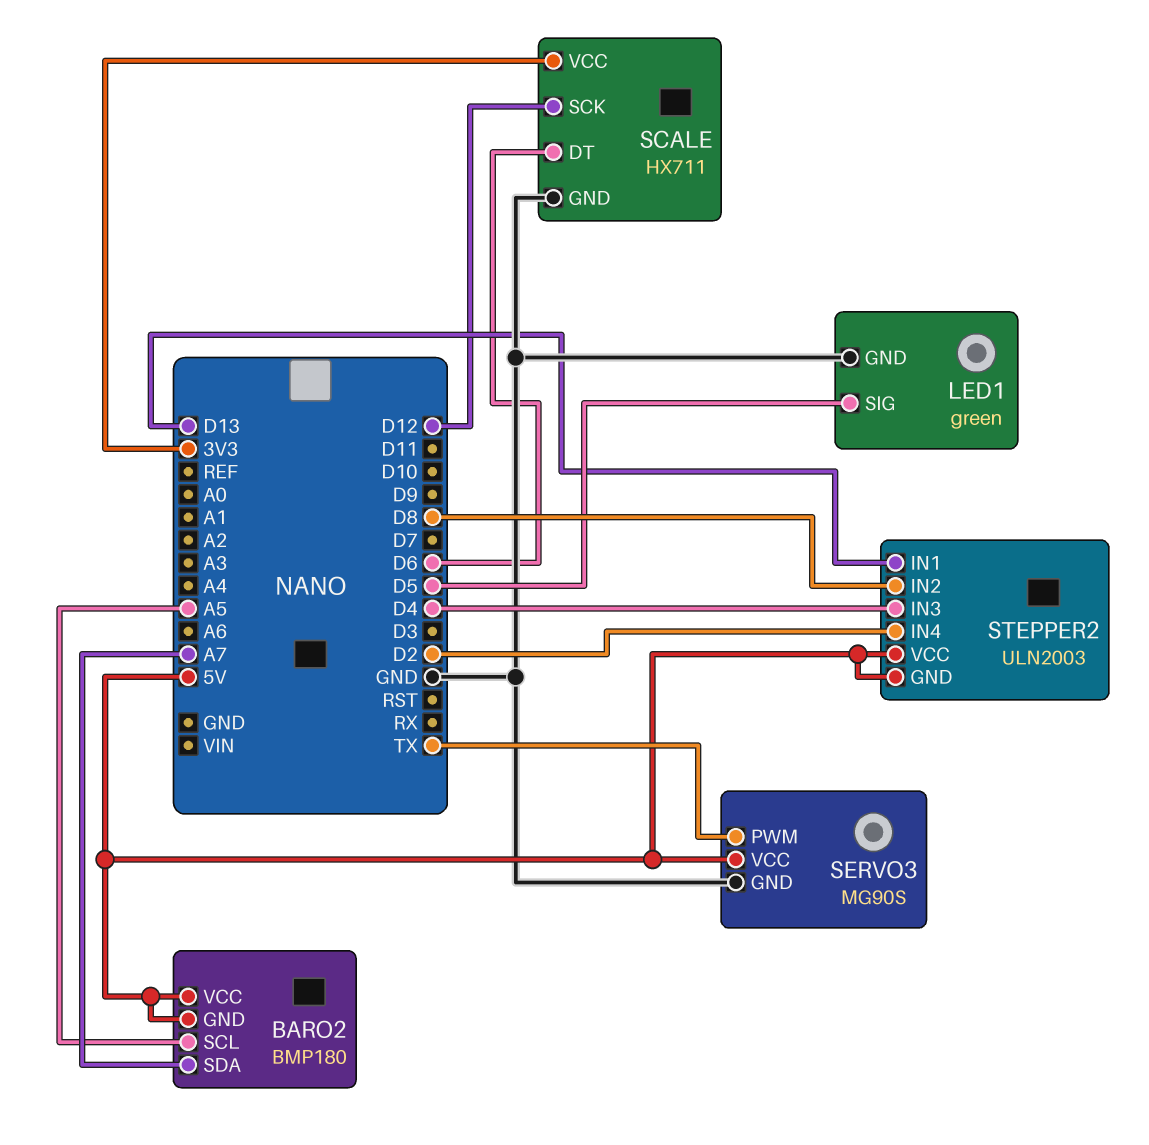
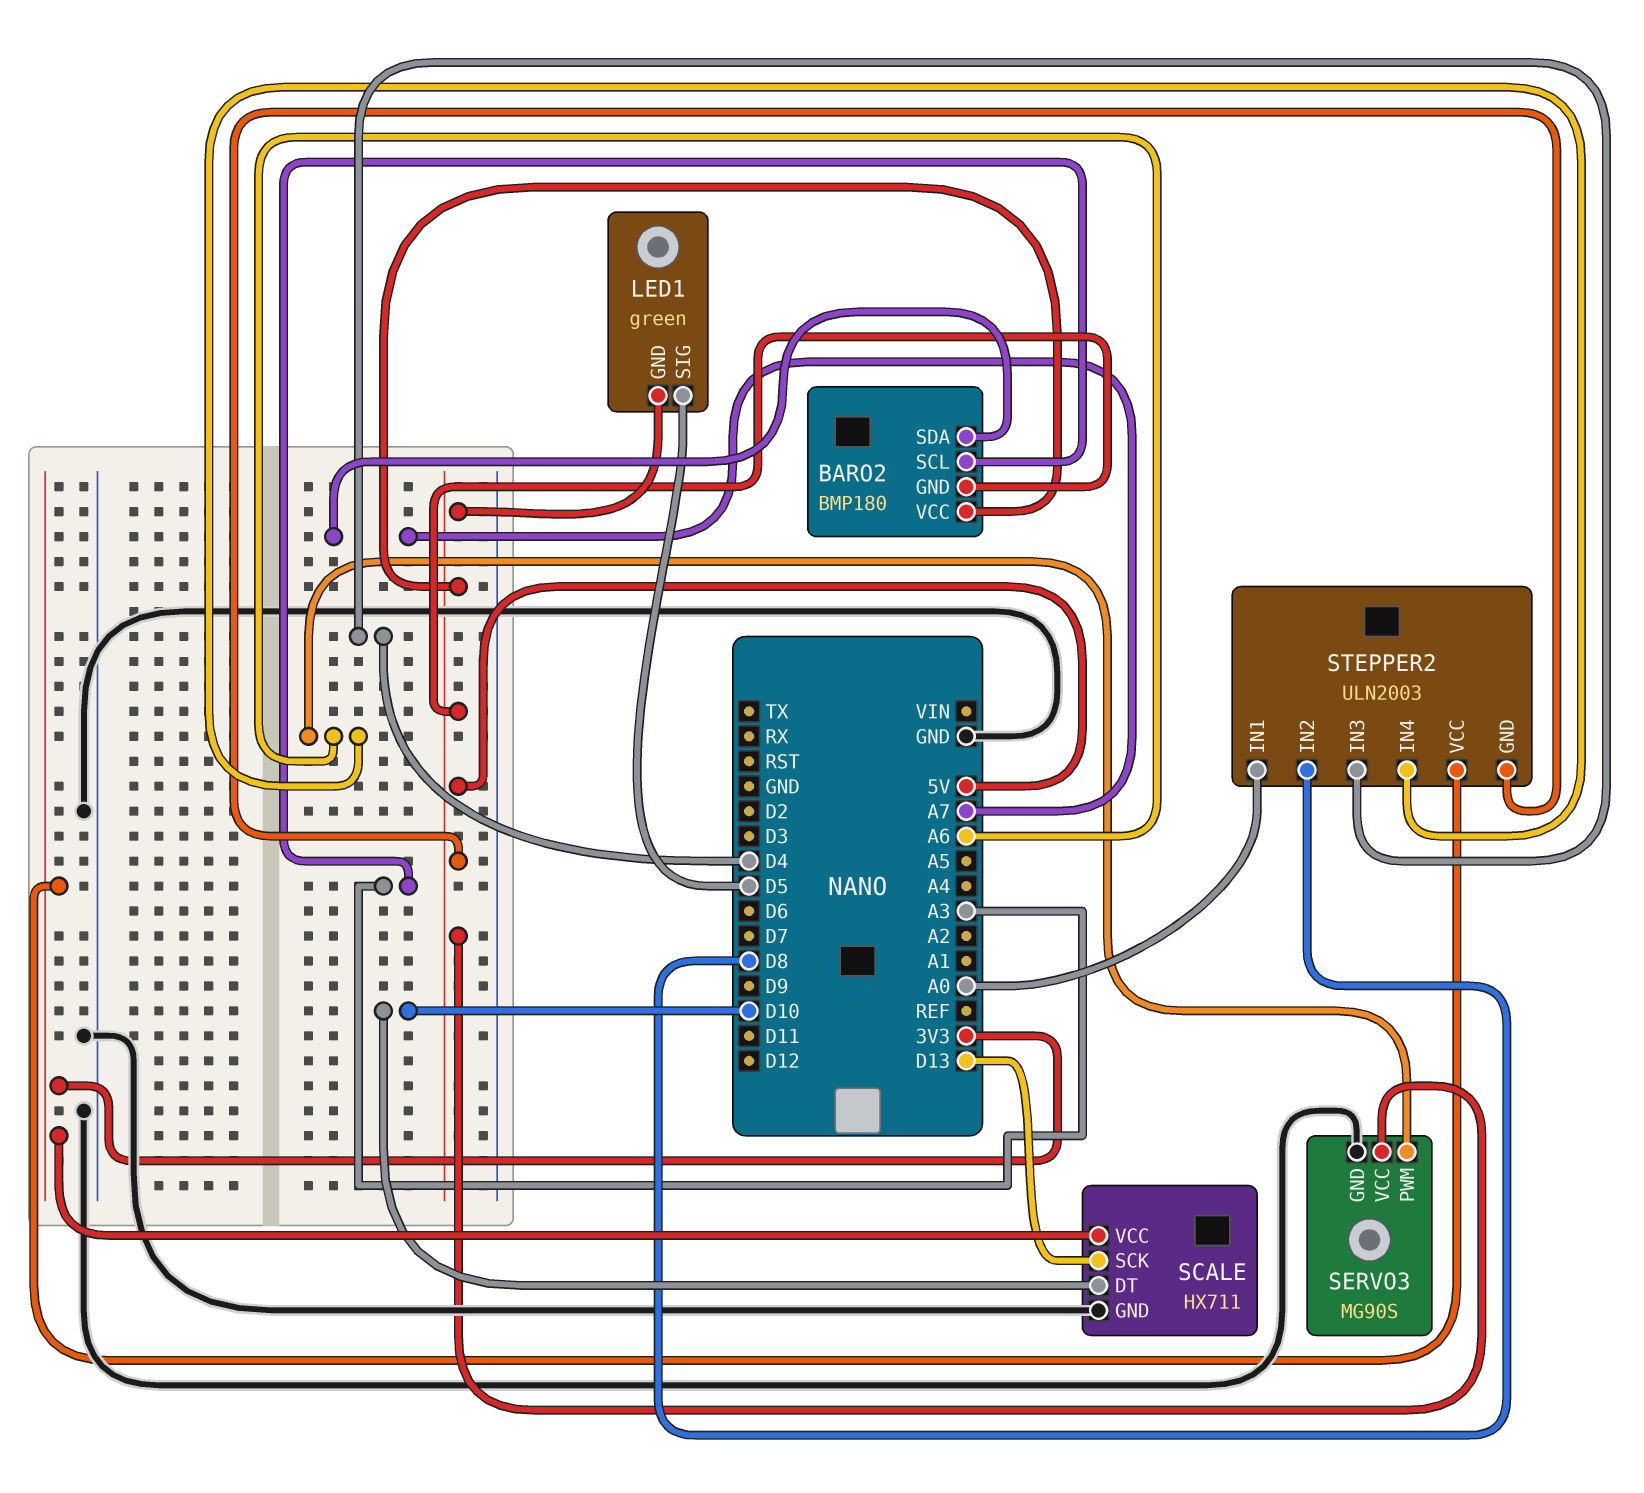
BARO2 pin SCL: A5 -> A3
LED1 pin GND: GND -> 5V
SCALE pin DT: D6 -> D10
SCALE pin SCK: D12 -> D13
SERVO3 pin PWM: TX -> A6
STEPPER2 pin IN1: D13 -> A0
STEPPER2 pin IN4: D2 -> A6
STEPPER2 pin VCC: 5V -> 3V3

